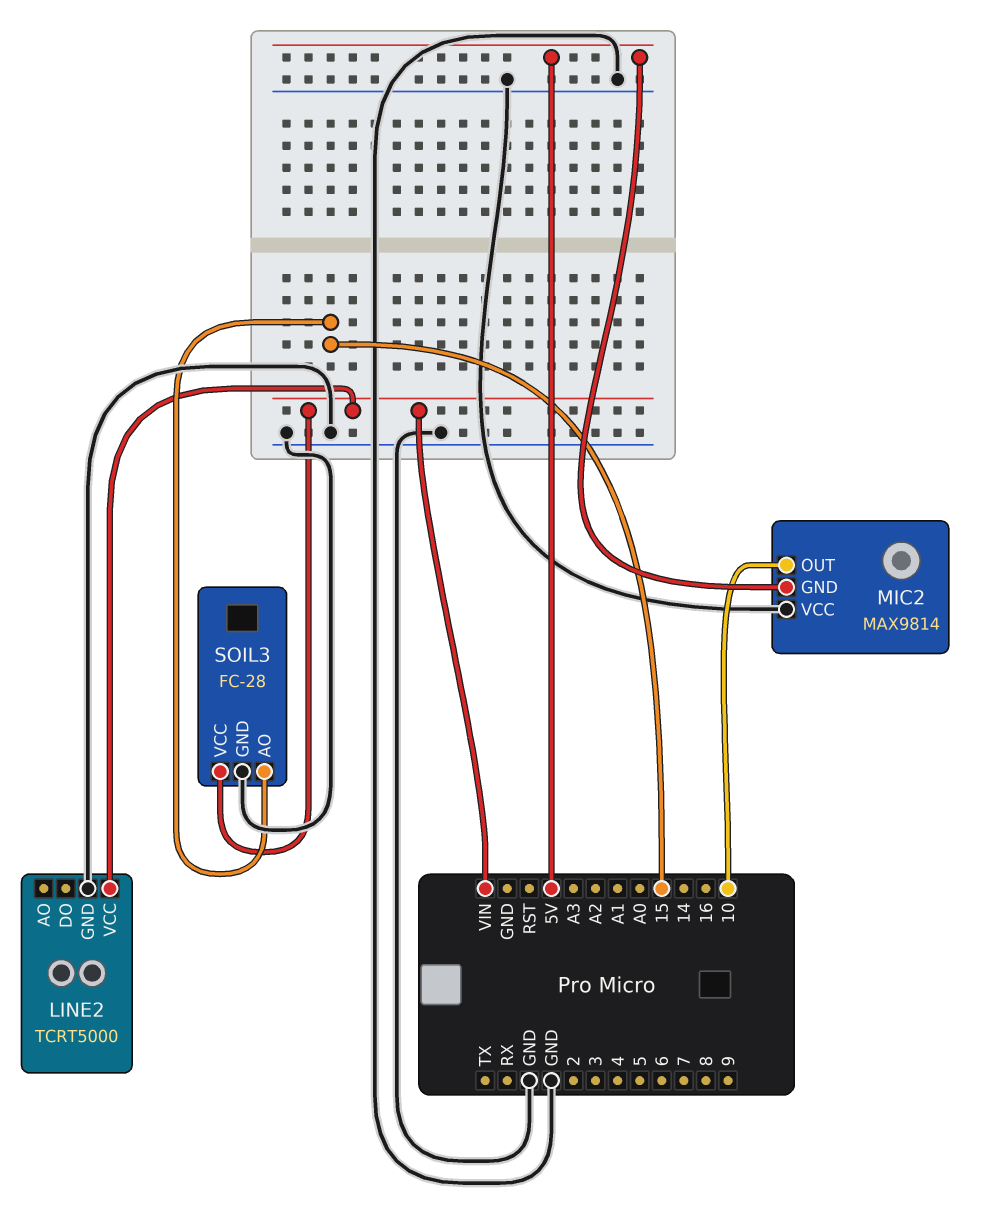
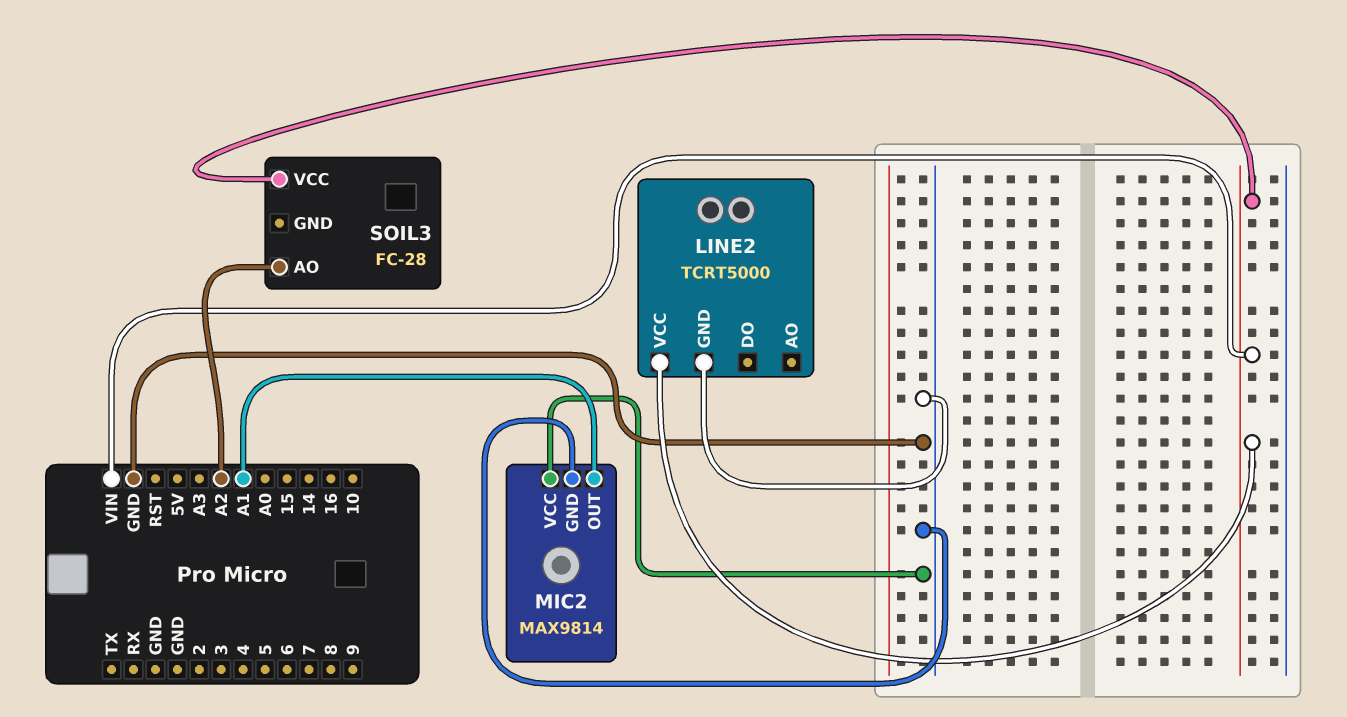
MIC2 pin GND: 5V -> GND
MIC2 pin OUT: 10 -> A1
SOIL3 pin AO: 15 -> A2
SOIL3 pin GND: GND -> none

